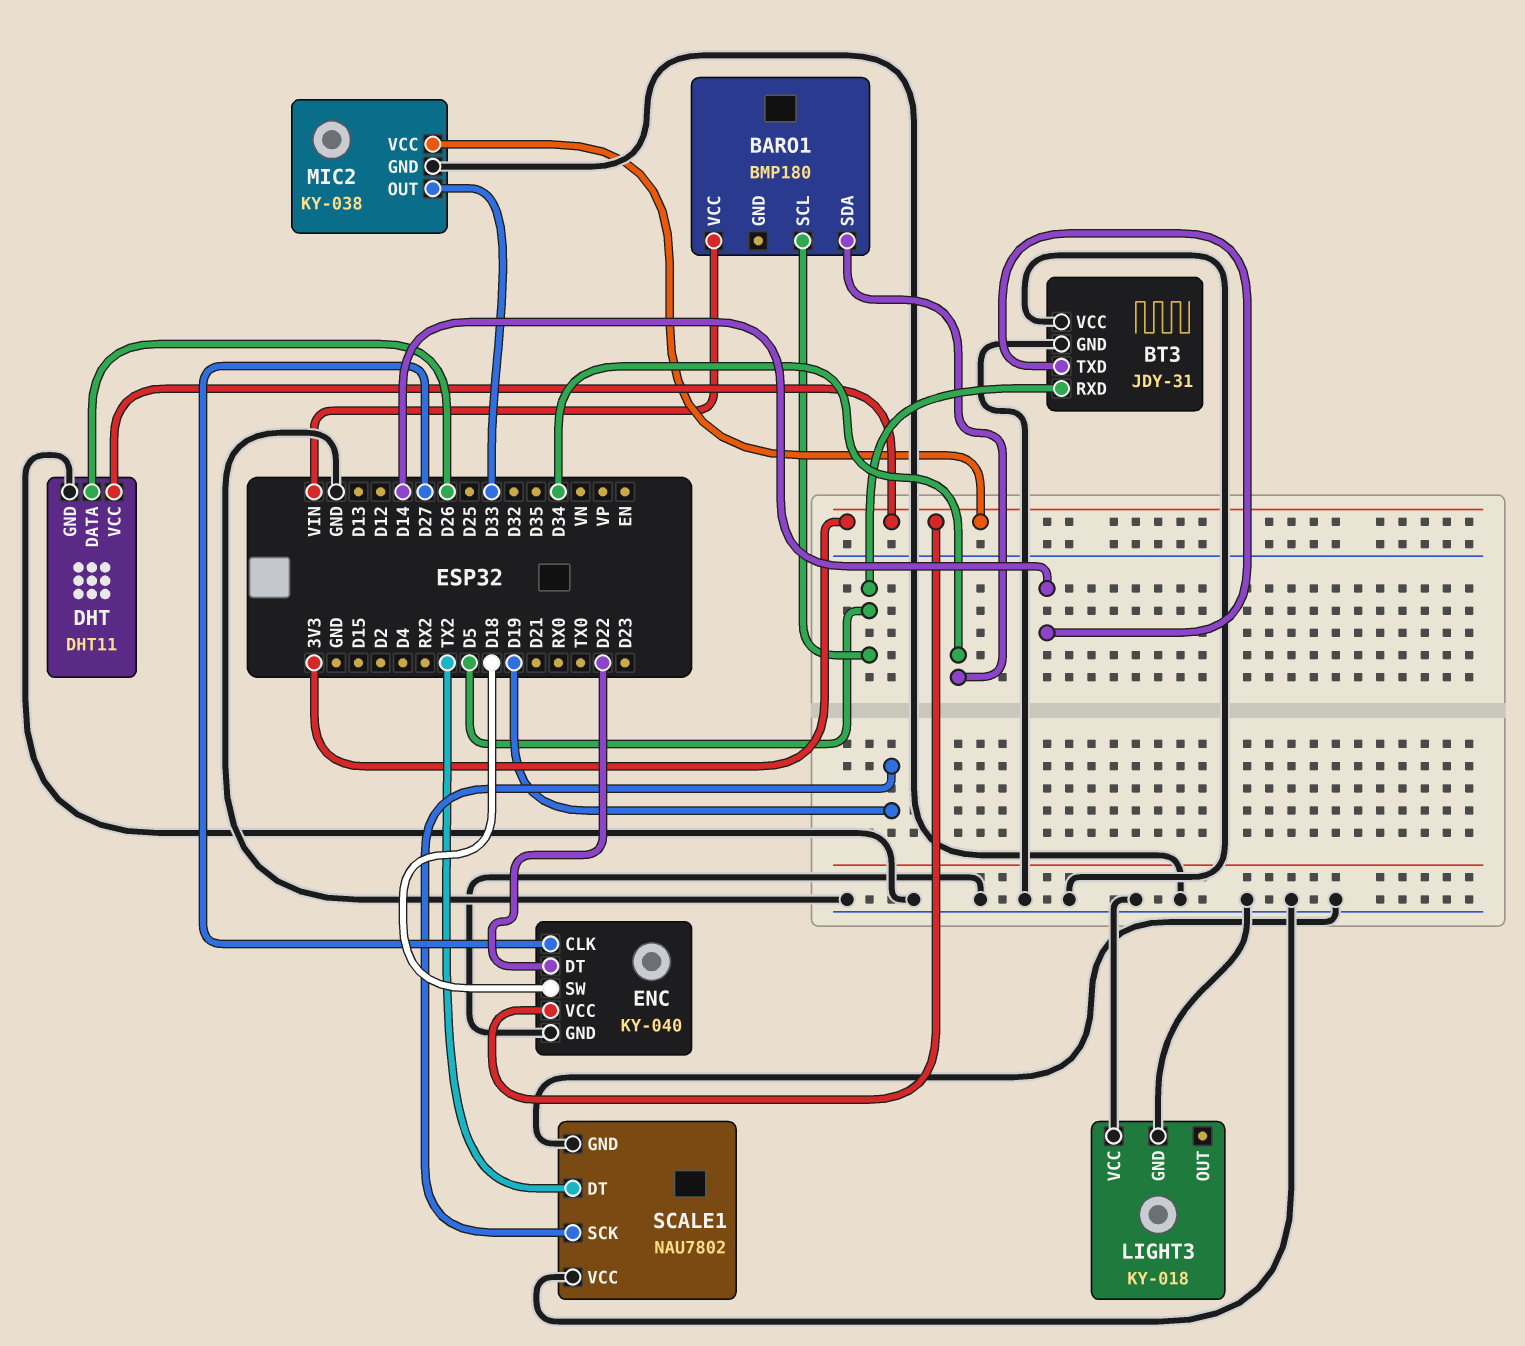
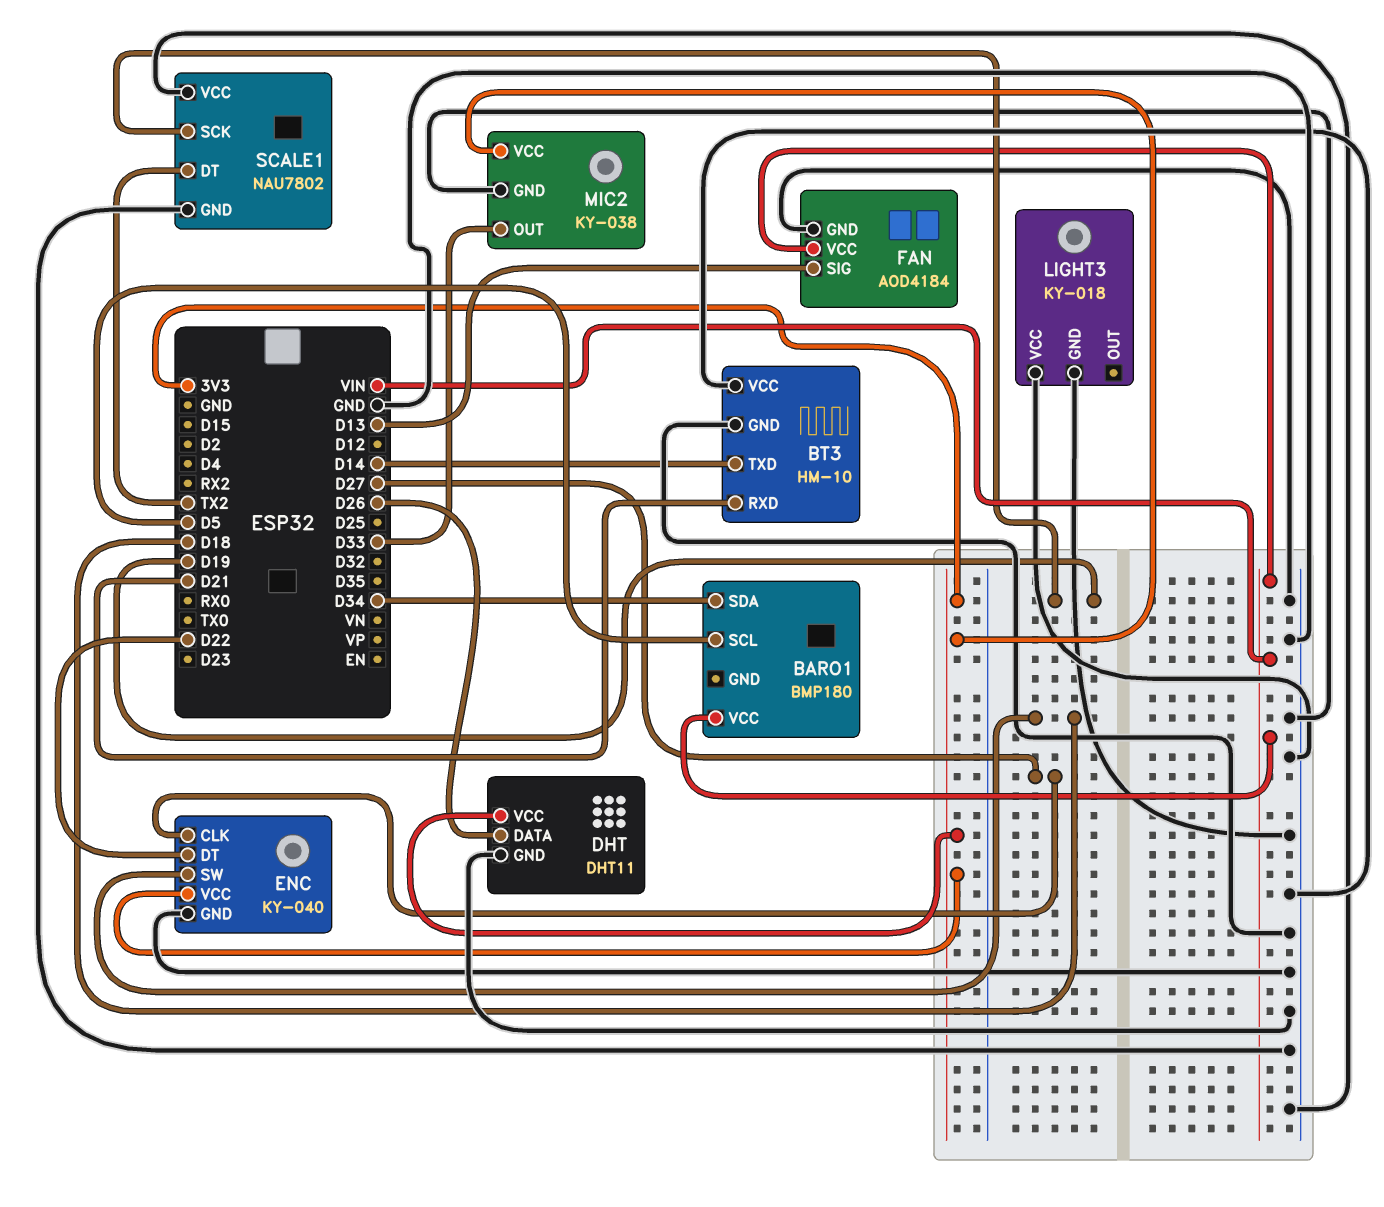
BT3: JDY-31 -> HM-10
BT3 pin RXD: D5 -> D21
FAN: none -> AOD4184
FAN pin GND: none -> GND
FAN pin SIG: none -> D13
FAN pin VCC: none -> VIN

